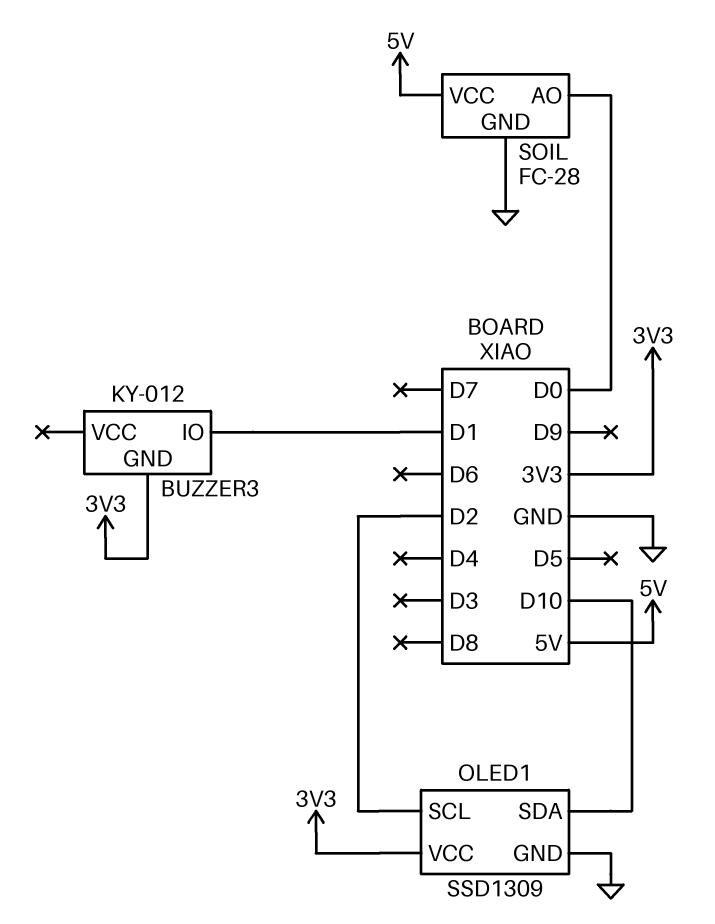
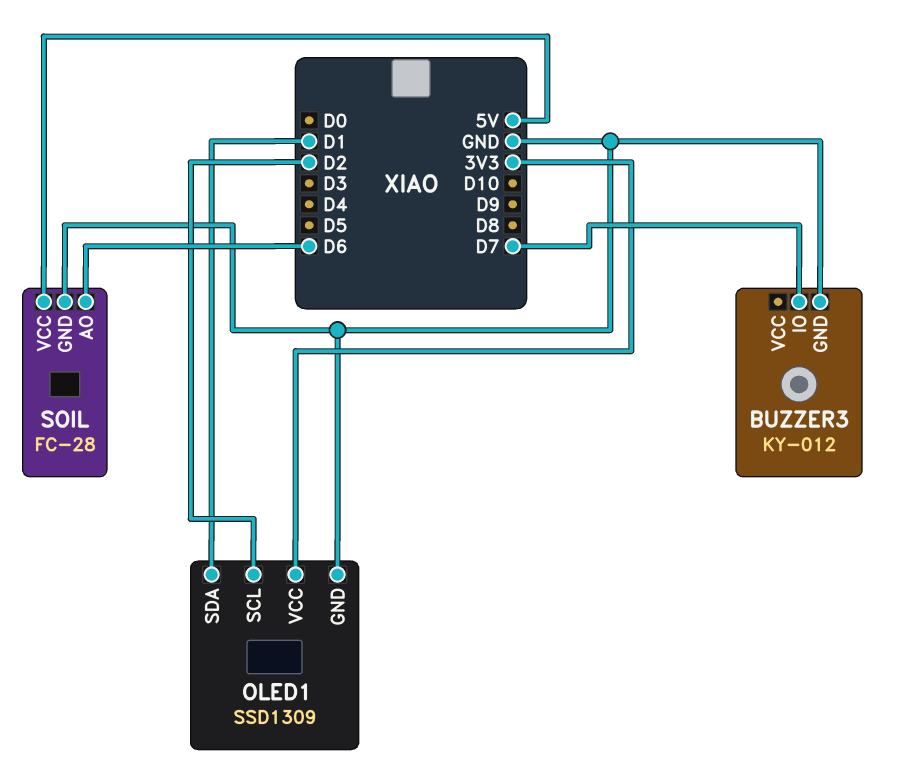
BUZZER3 pin GND: 3V3 -> GND
BUZZER3 pin IO: D1 -> D7
OLED1 pin SDA: D10 -> D1
SOIL pin AO: D0 -> D6

